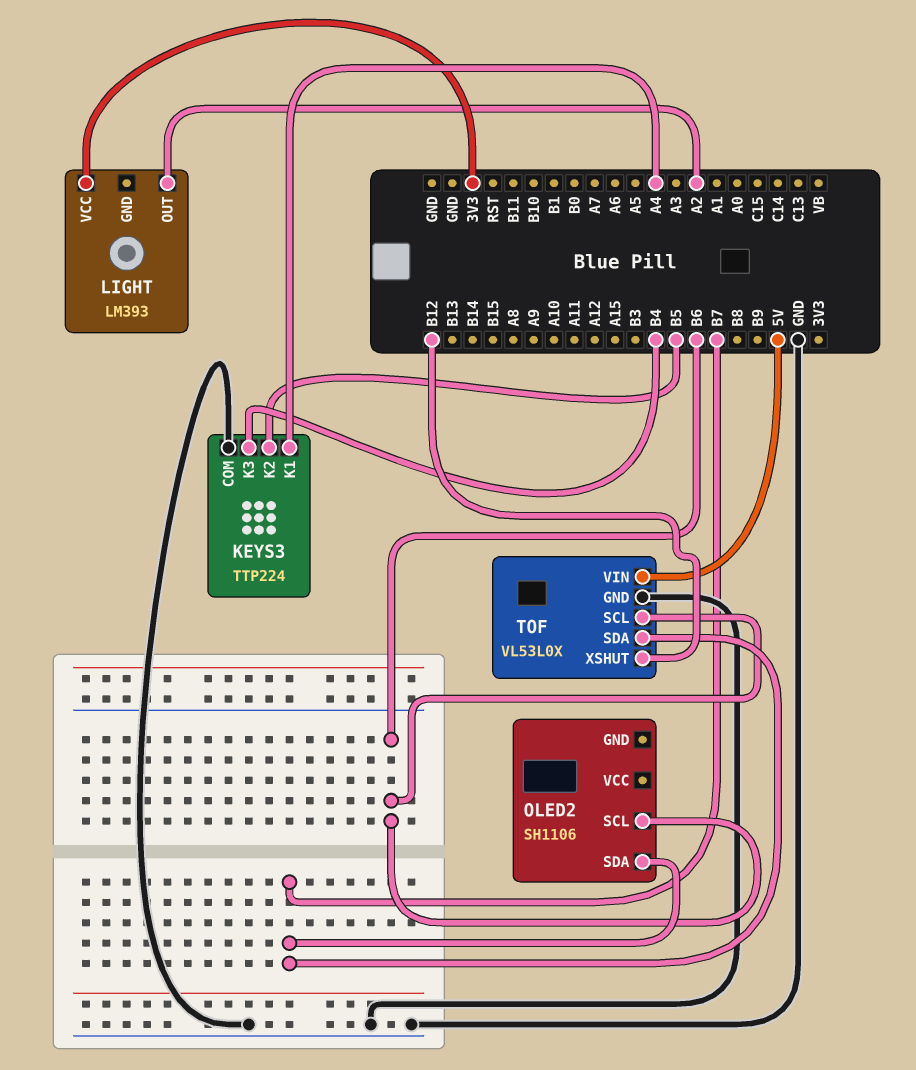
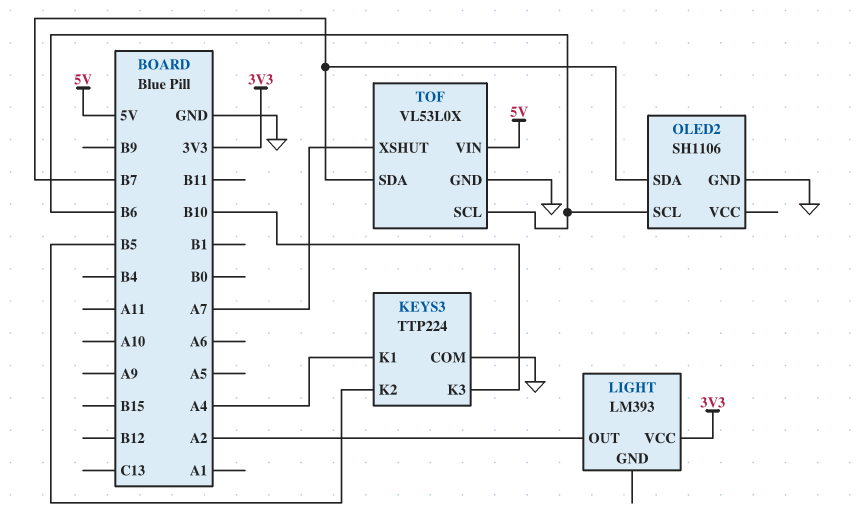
KEYS3 pin K3: B4 -> B10
OLED2 pin GND: none -> GND
TOF pin XSHUT: B12 -> A7

